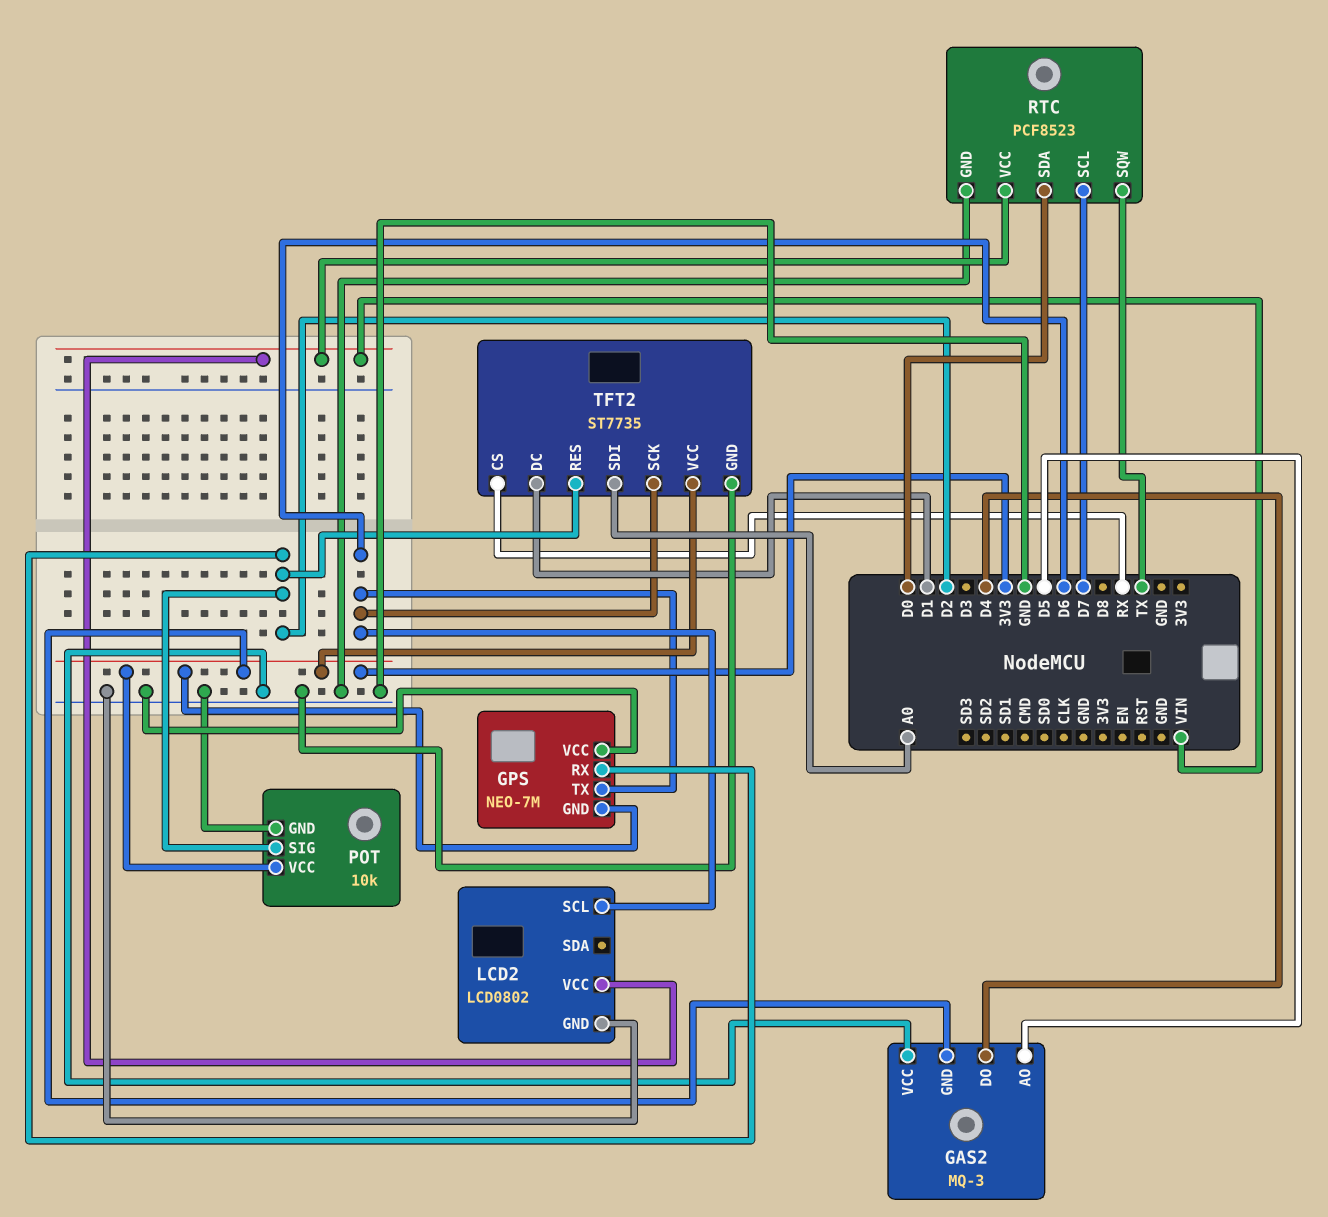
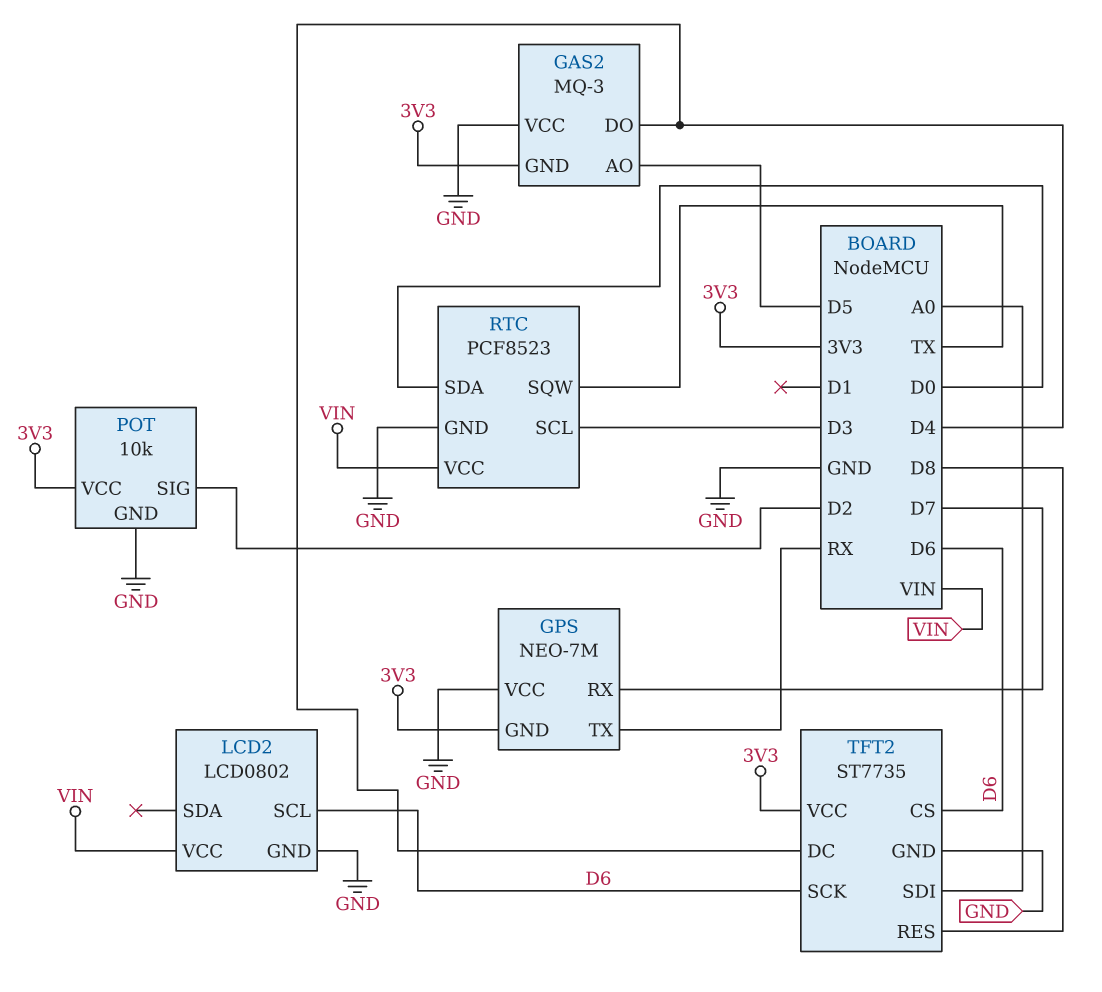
GPS pin RX: D2 -> D7
GPS pin TX: D6 -> RX
RTC pin SCL: D7 -> D3
TFT2 pin CS: RX -> D6
TFT2 pin DC: D1 -> D4
TFT2 pin RES: D2 -> D8

